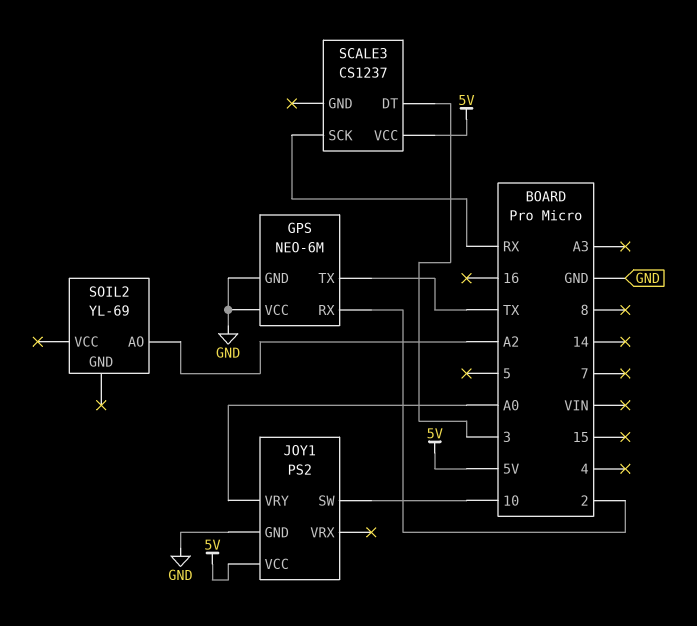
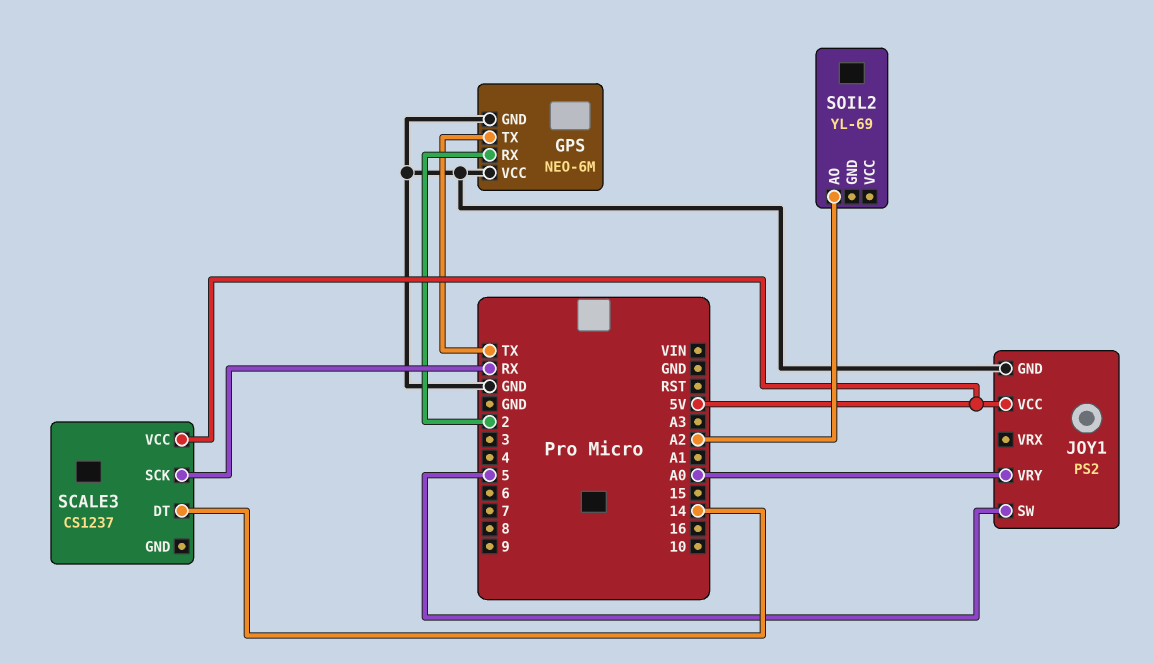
JOY1 pin SW: 10 -> 5
SCALE3 pin DT: 3 -> 14

